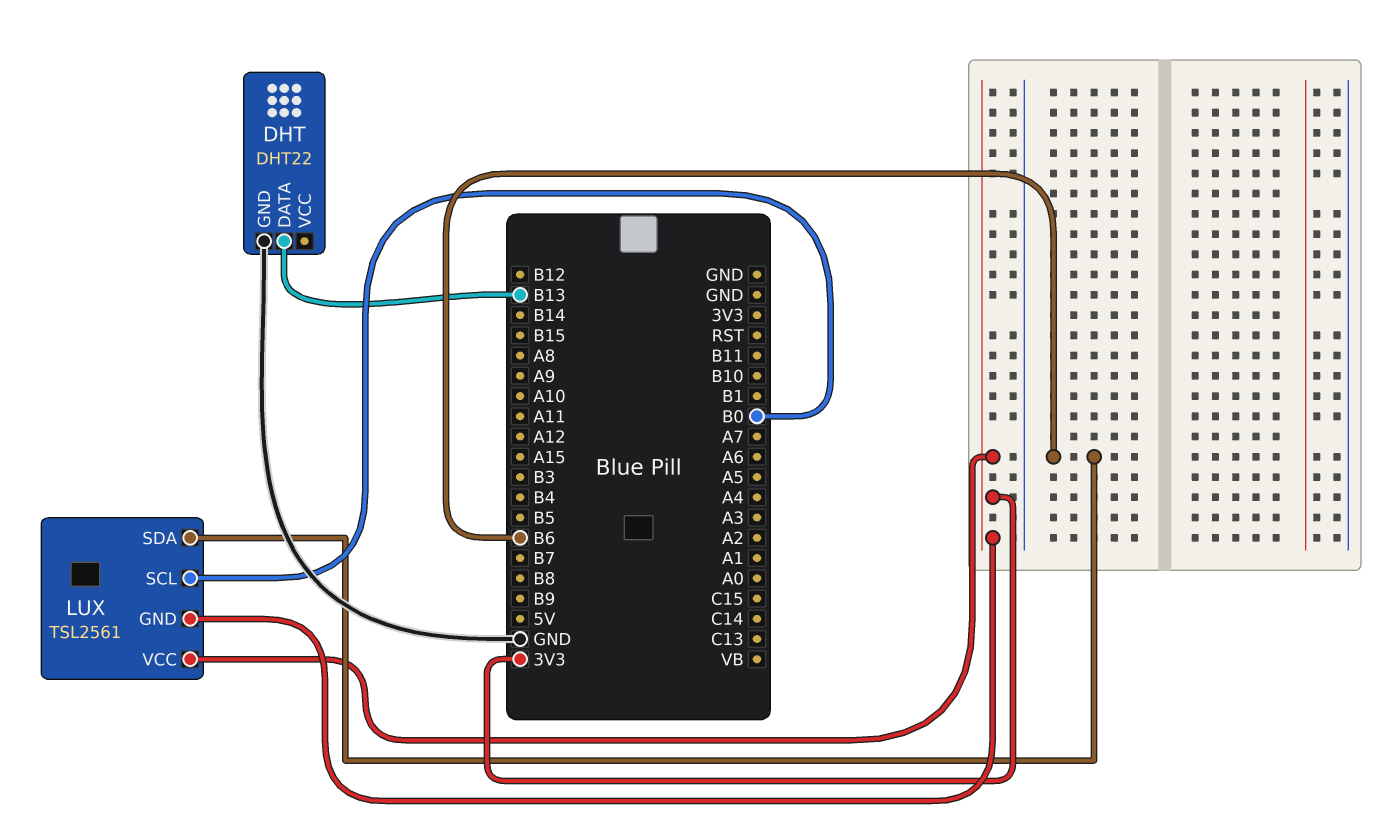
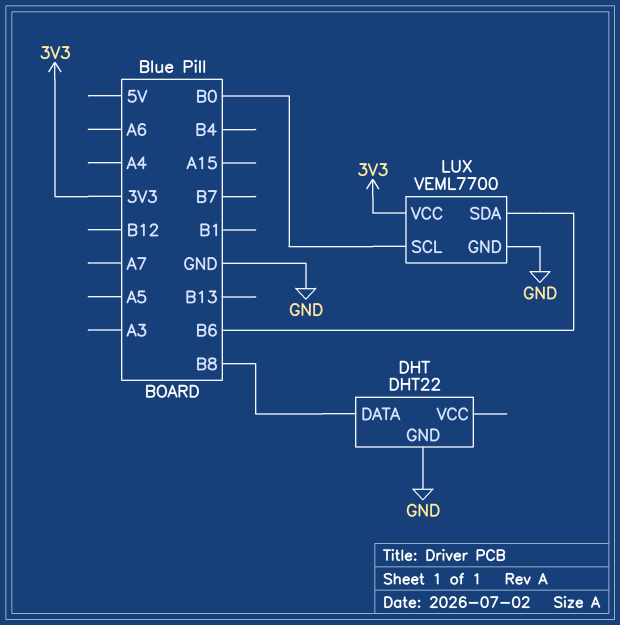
DHT pin DATA: B13 -> B8
LUX: TSL2561 -> VEML7700
LUX pin GND: 3V3 -> GND

